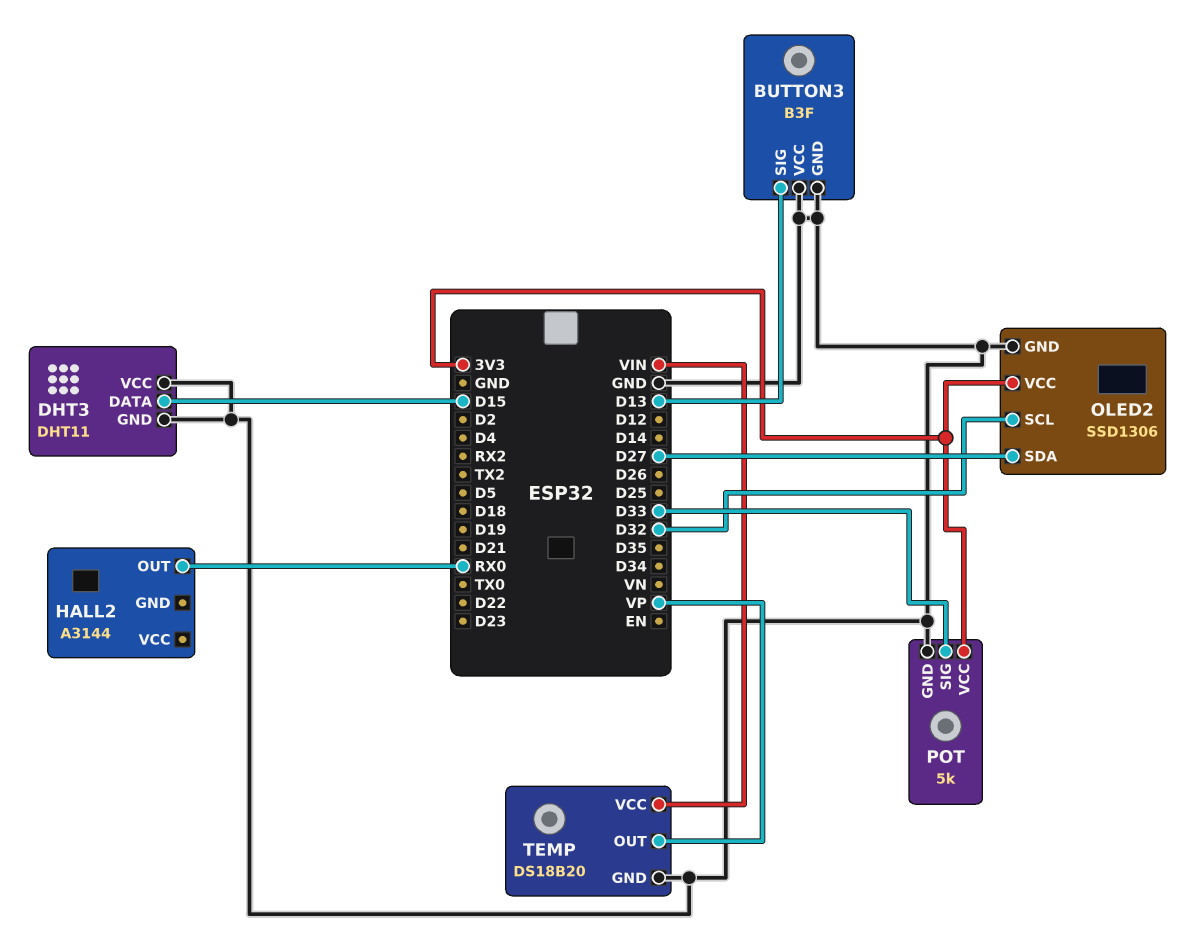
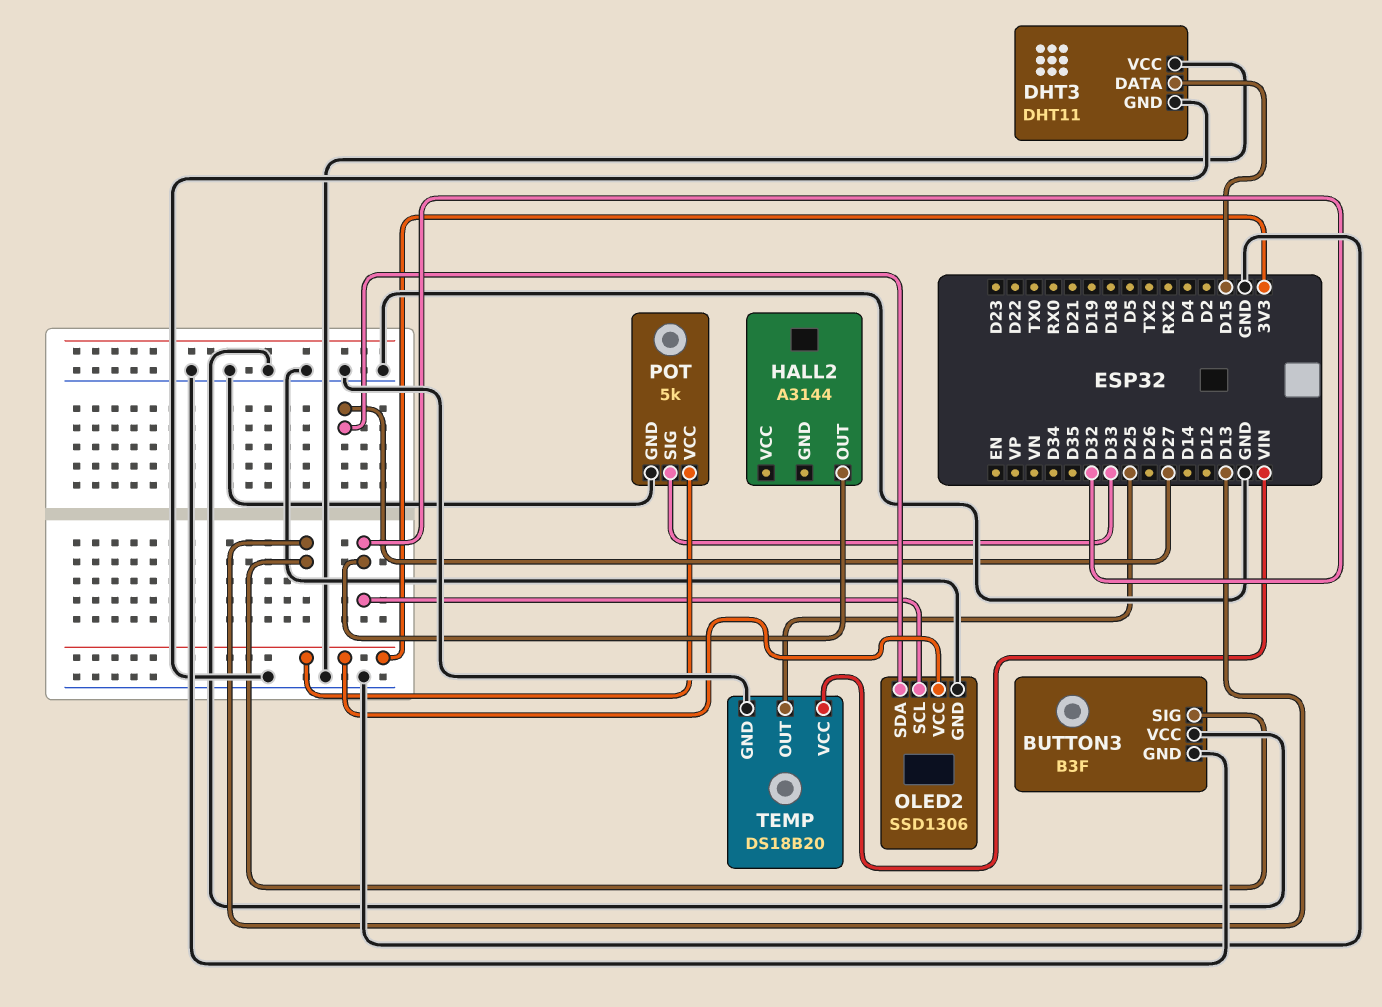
HALL2 pin OUT: RX0 -> D32
TEMP pin OUT: VP -> D25

